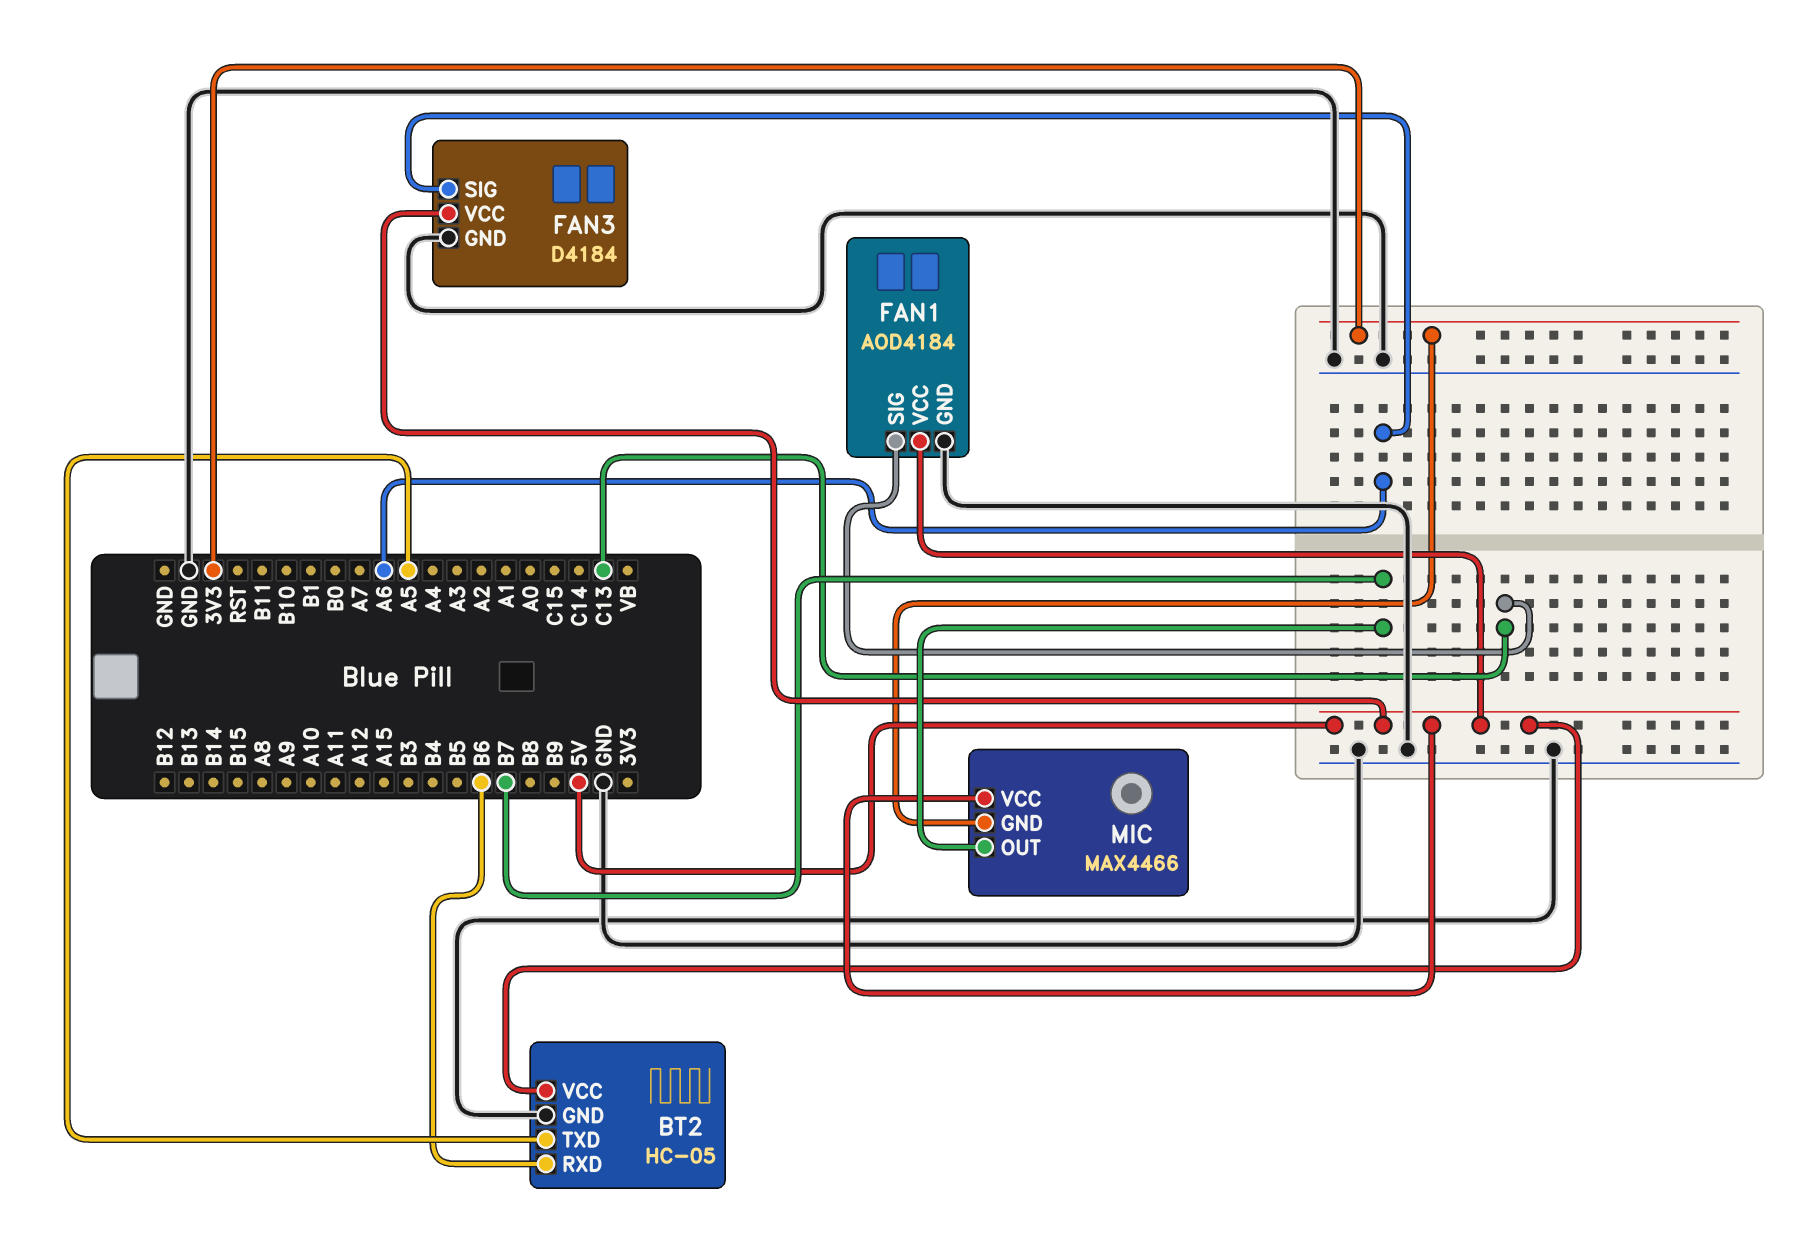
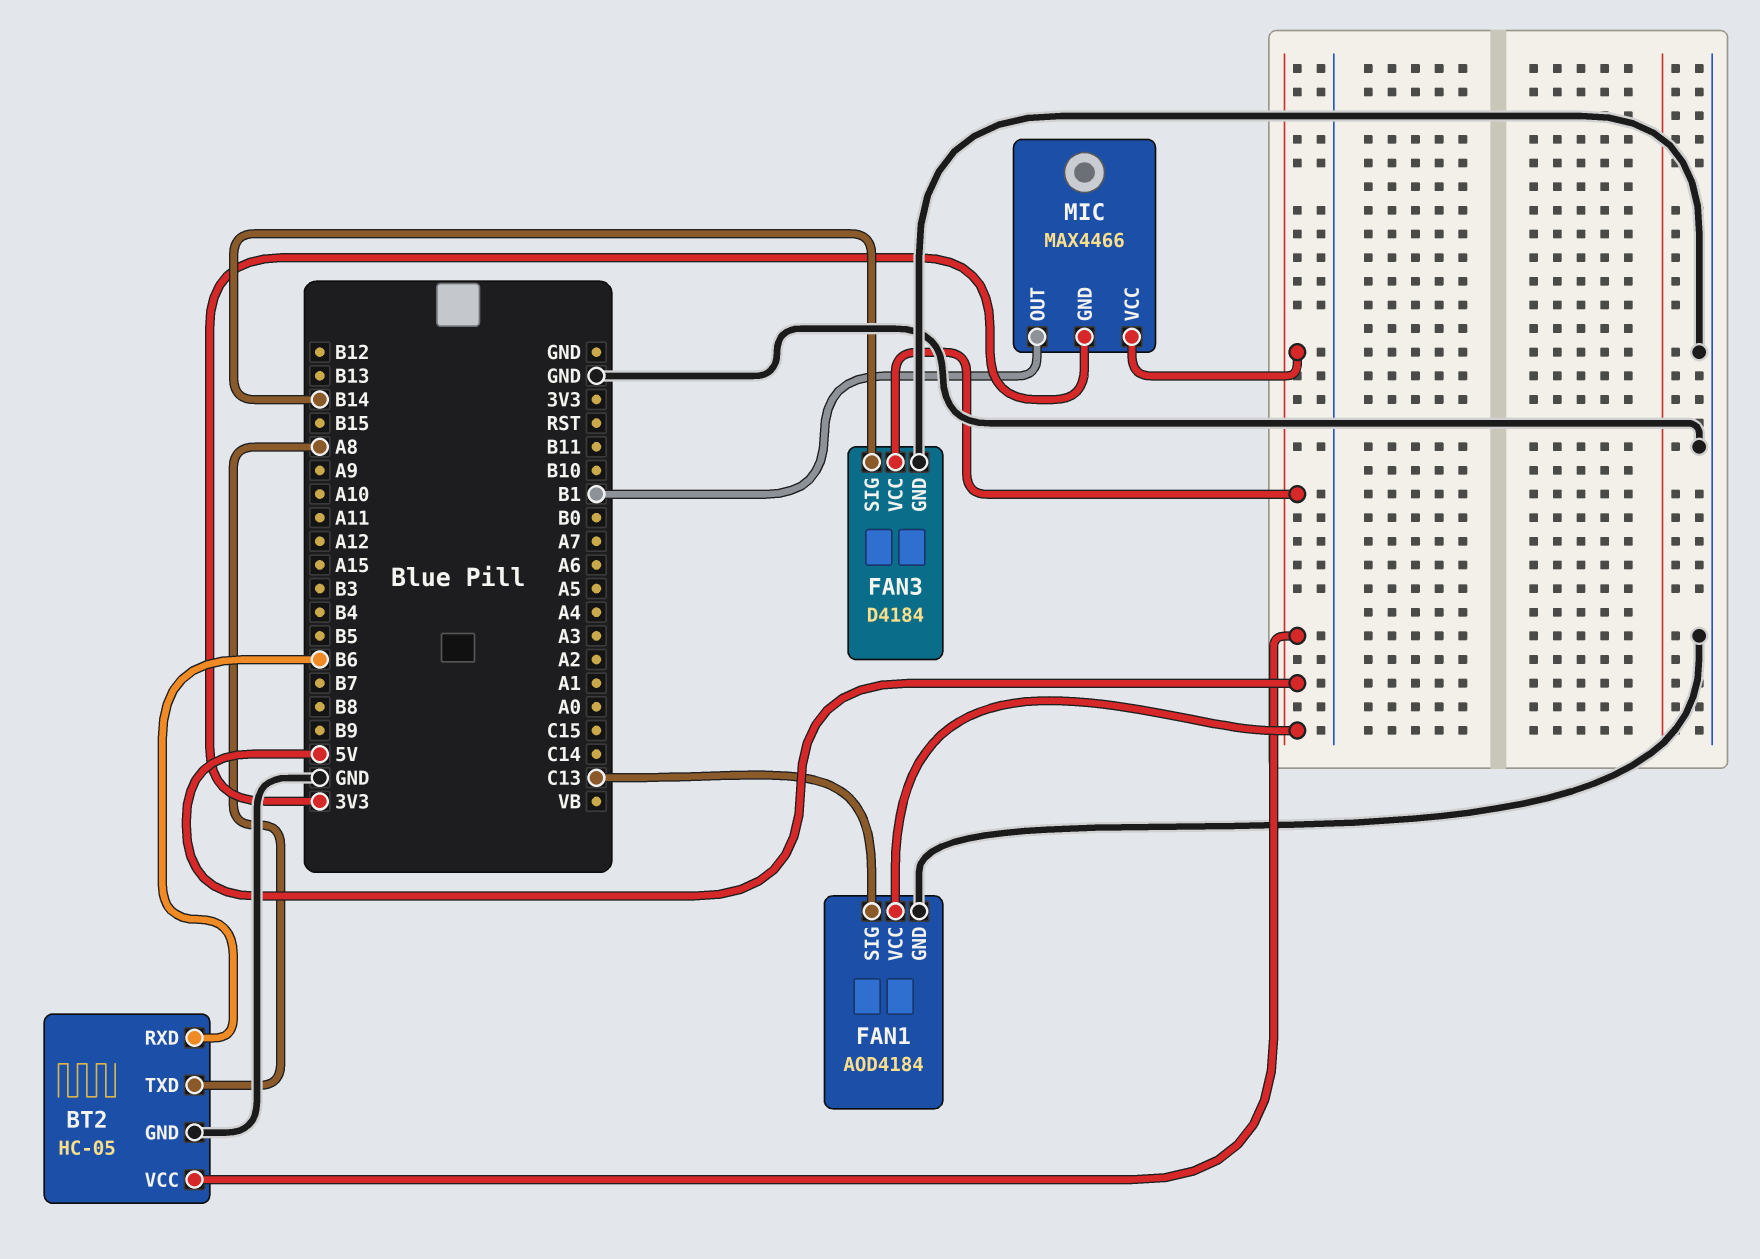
BT2 pin TXD: A5 -> A8
FAN3 pin SIG: A6 -> B14
MIC pin OUT: B7 -> B1

